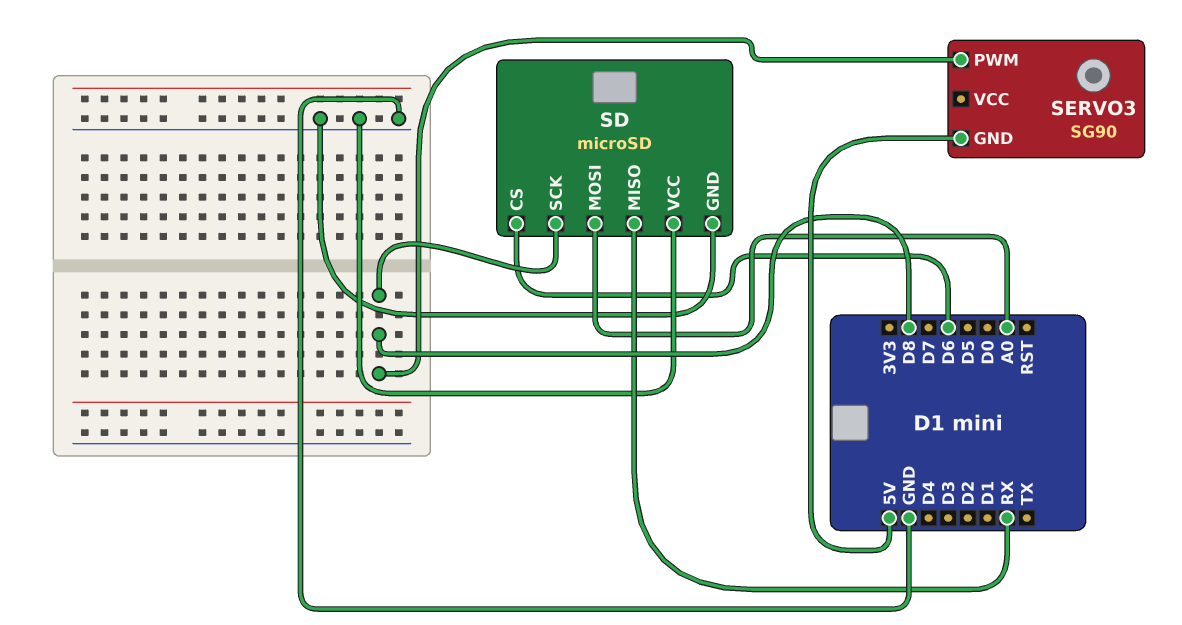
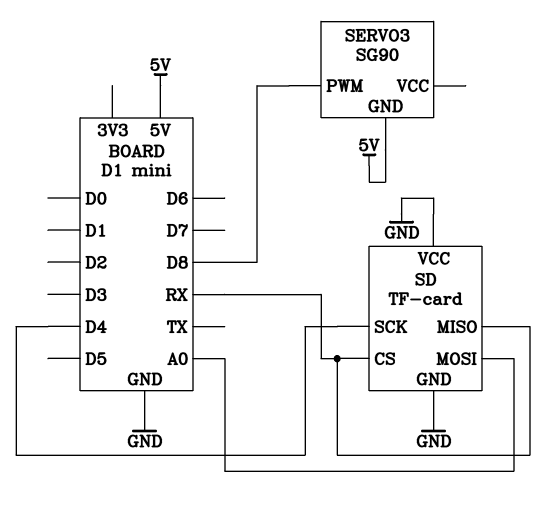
SD: microSD -> TF-card
SD pin CS: D6 -> RX
SD pin SCK: D8 -> D4

